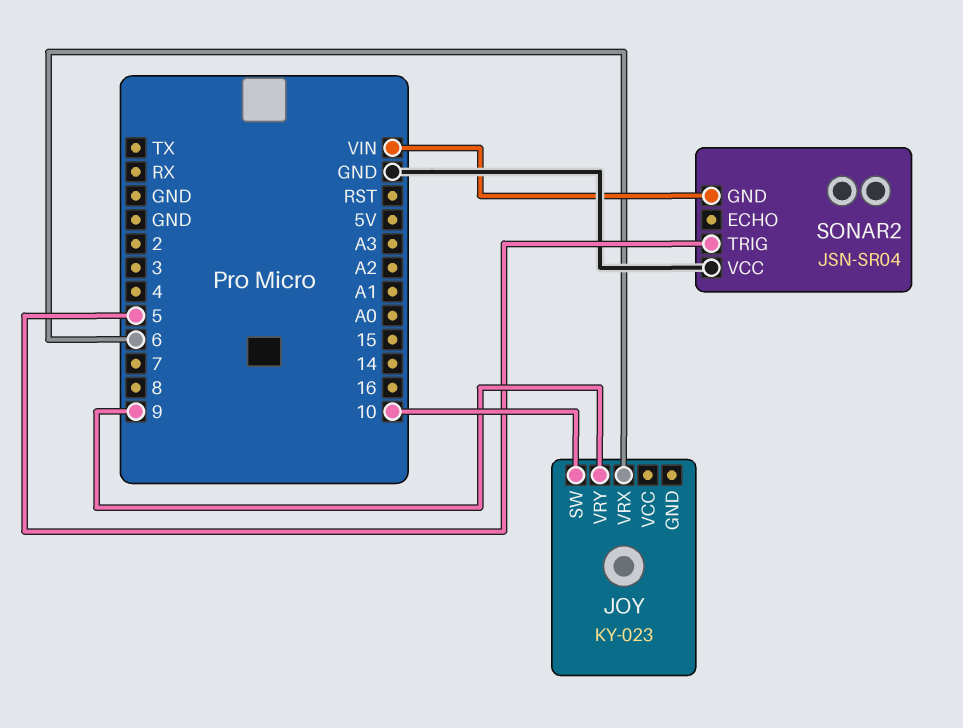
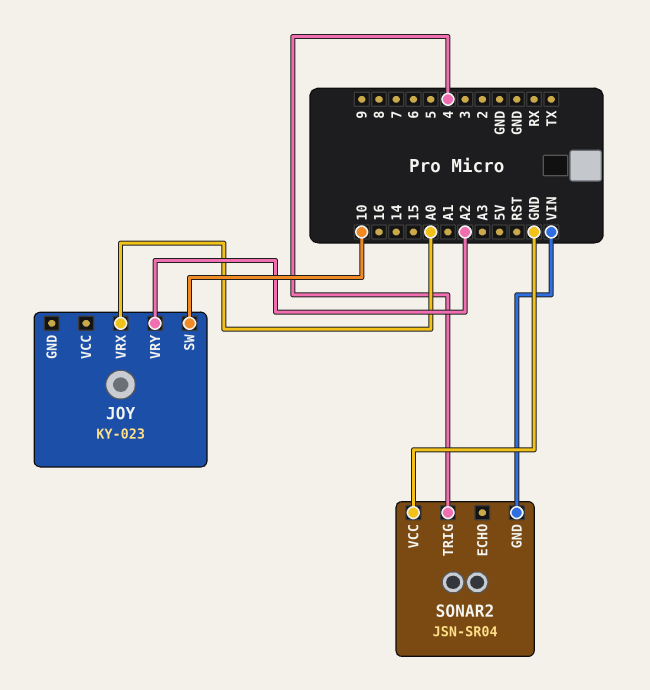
JOY pin VRX: 6 -> A0
JOY pin VRY: 9 -> A2
SONAR2 pin TRIG: 5 -> 4

